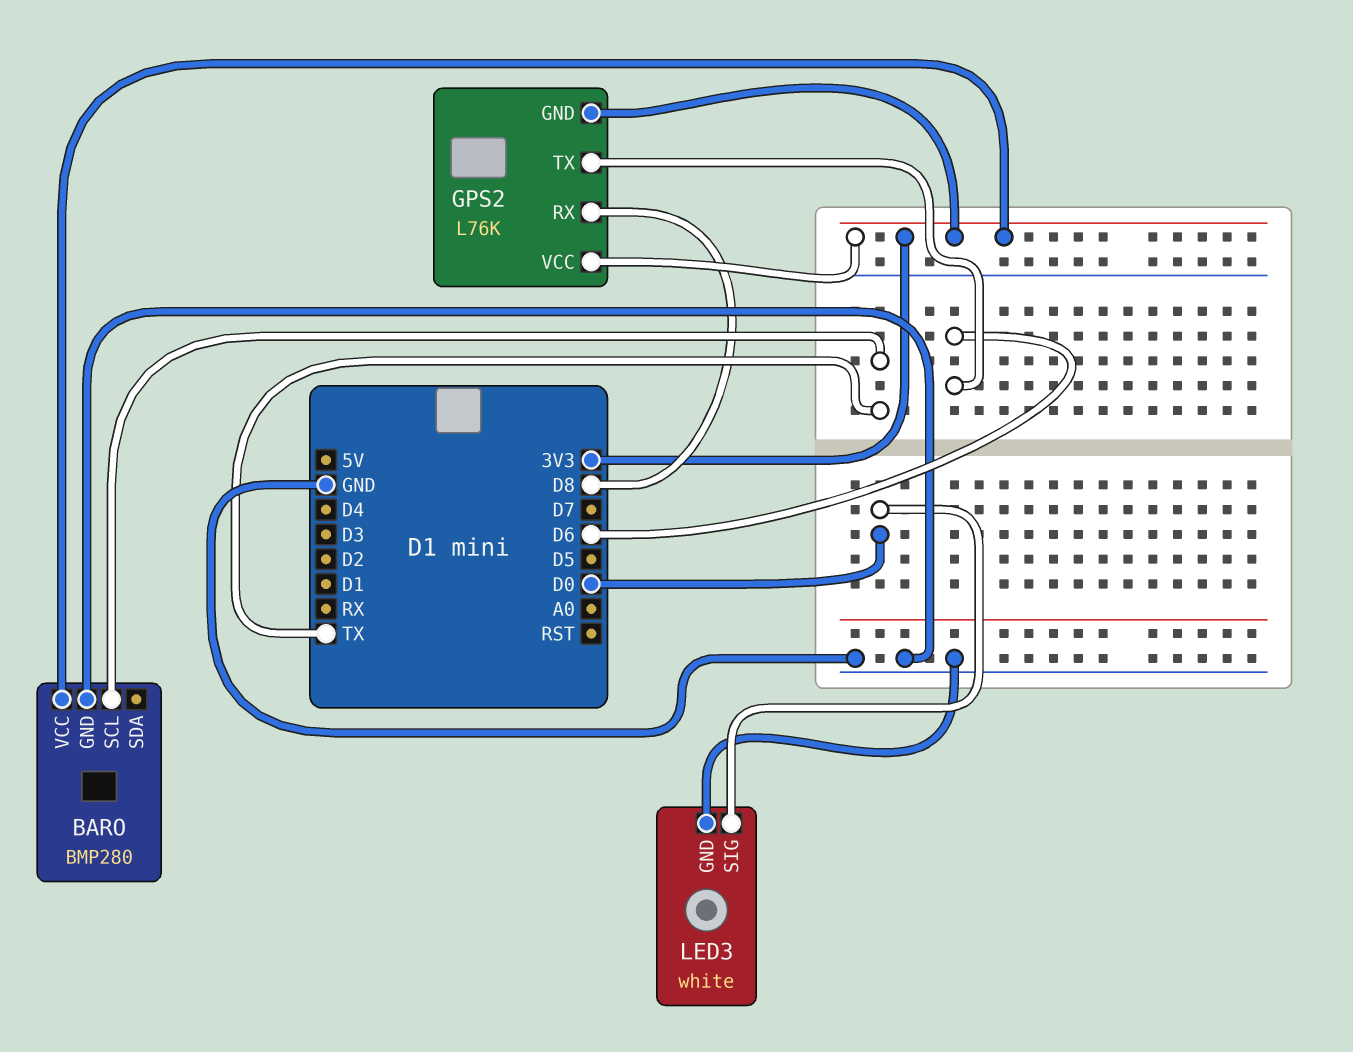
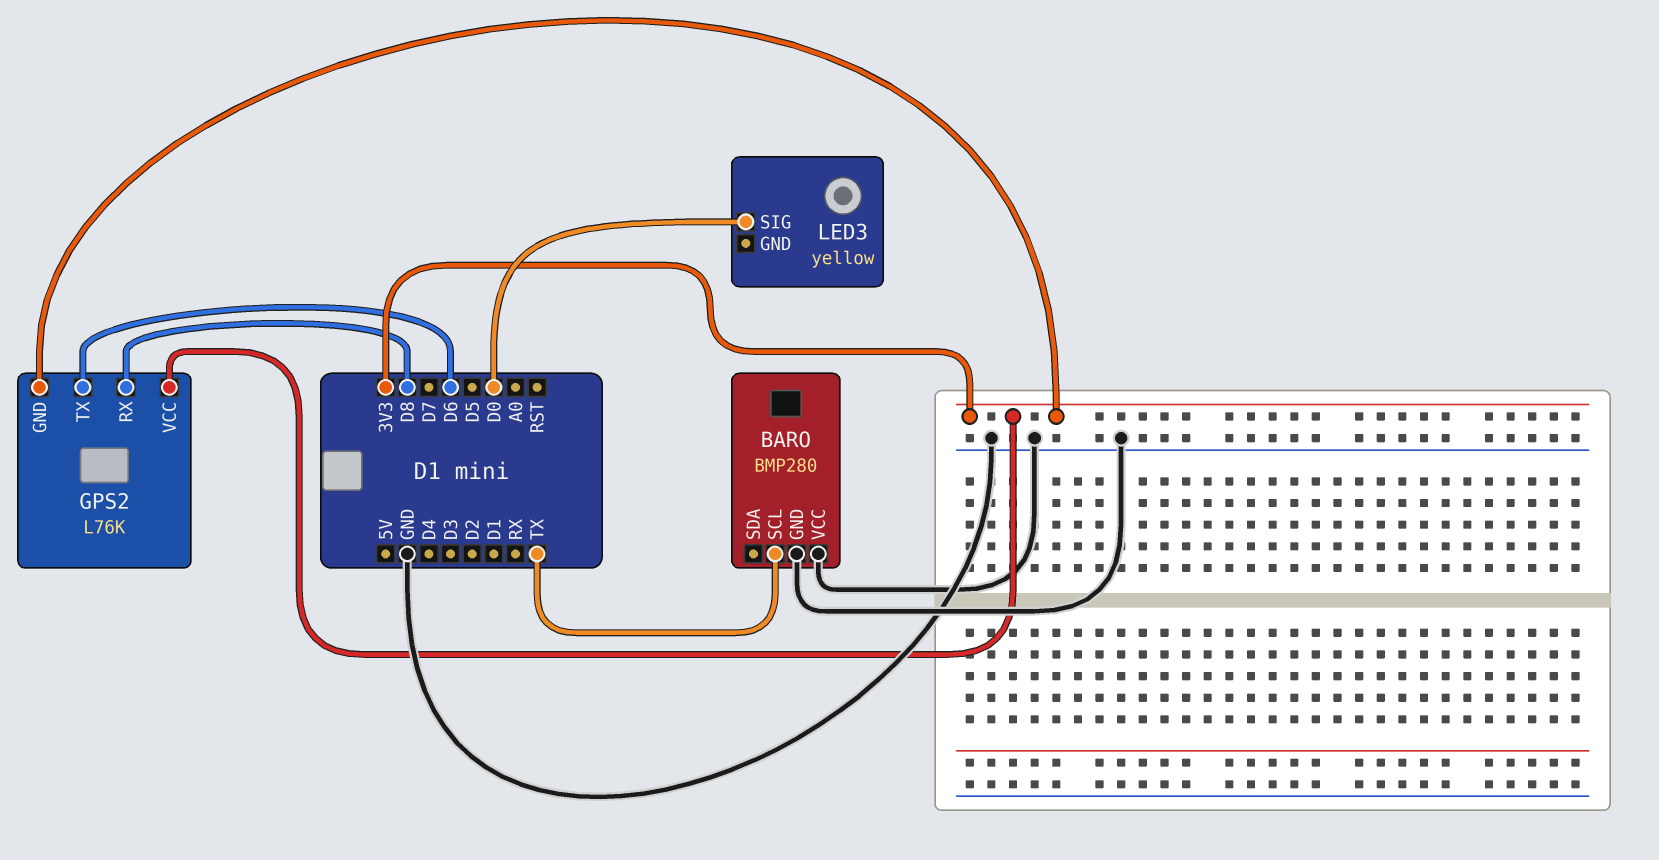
BARO pin VCC: 3V3 -> GND
LED3: white -> yellow
LED3 pin GND: GND -> none

